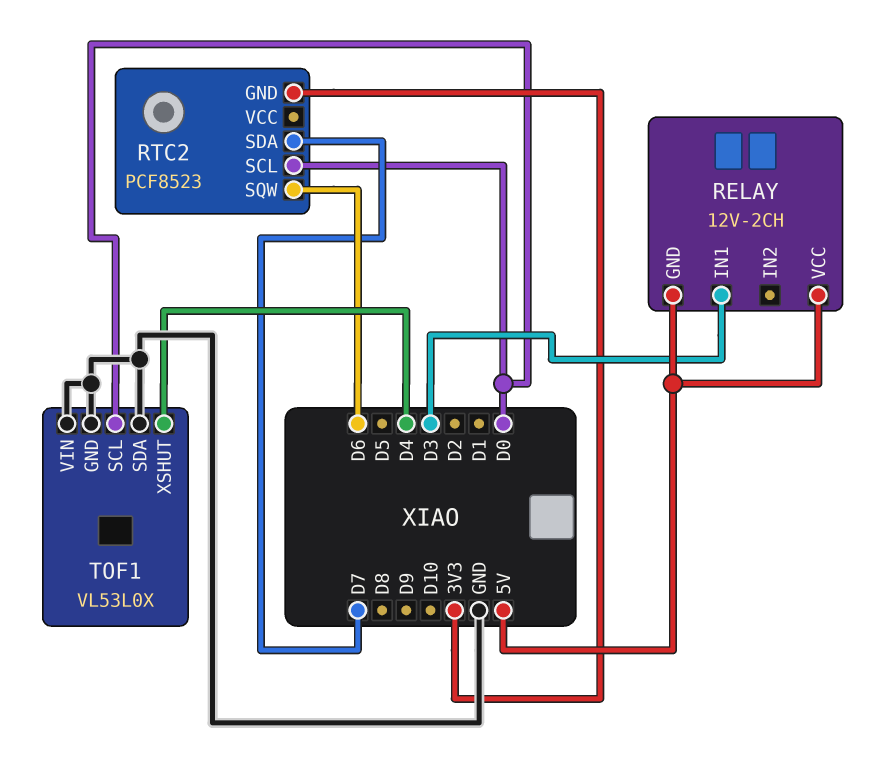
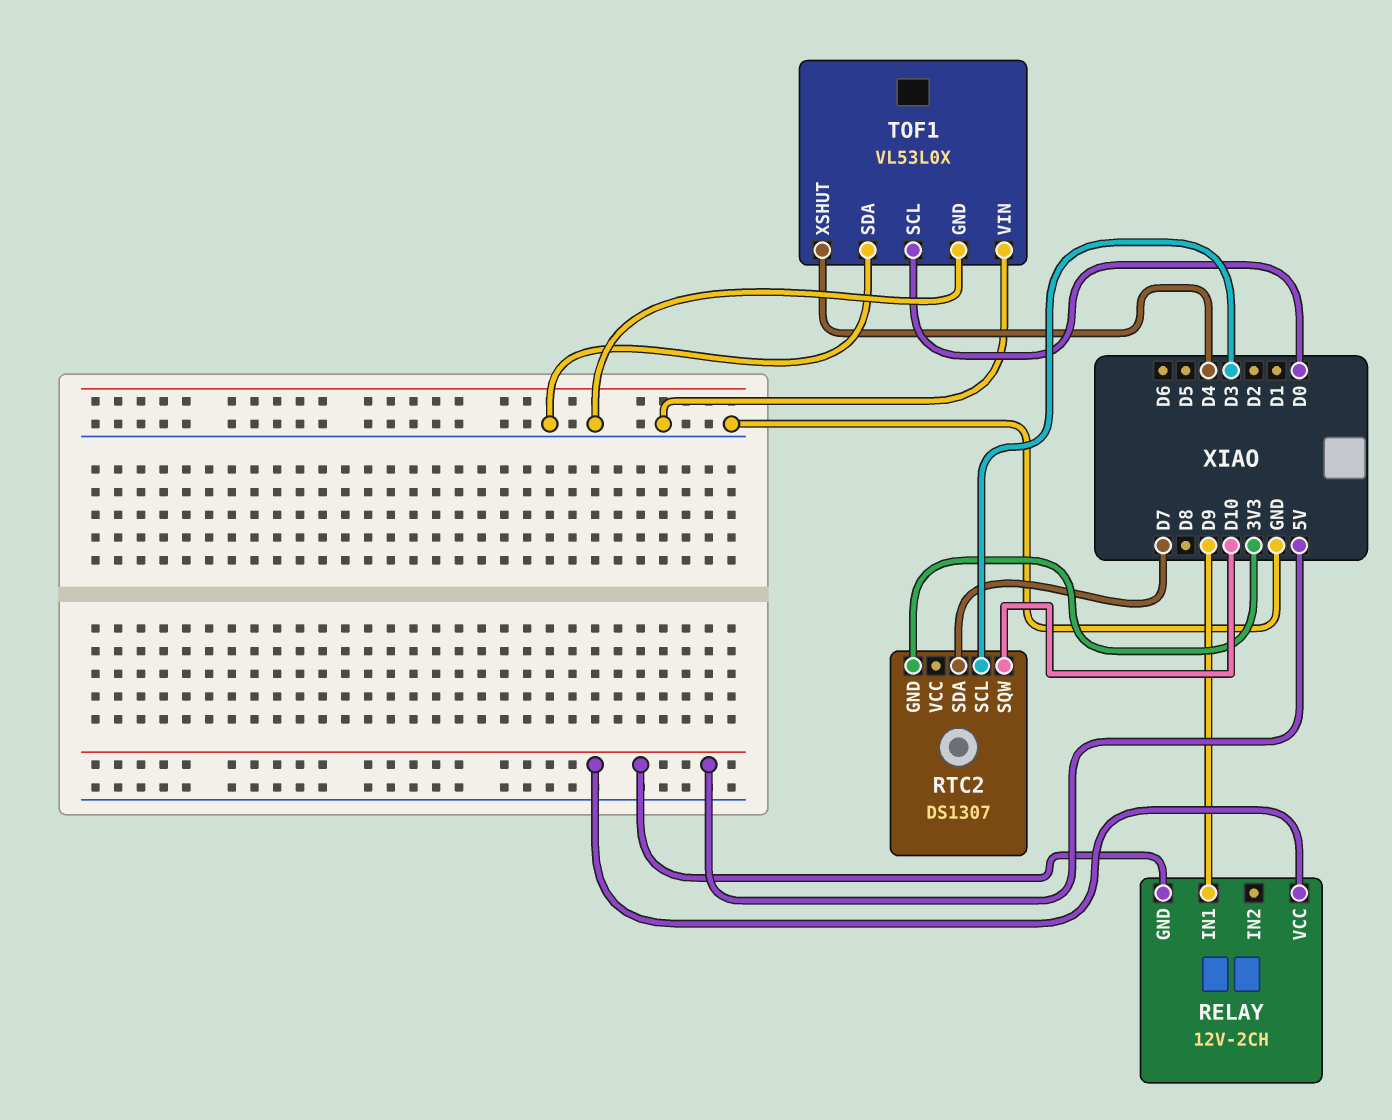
RELAY pin IN1: D3 -> D9
RTC2: PCF8523 -> DS1307
RTC2 pin SCL: D0 -> D3
RTC2 pin SQW: D6 -> D10

